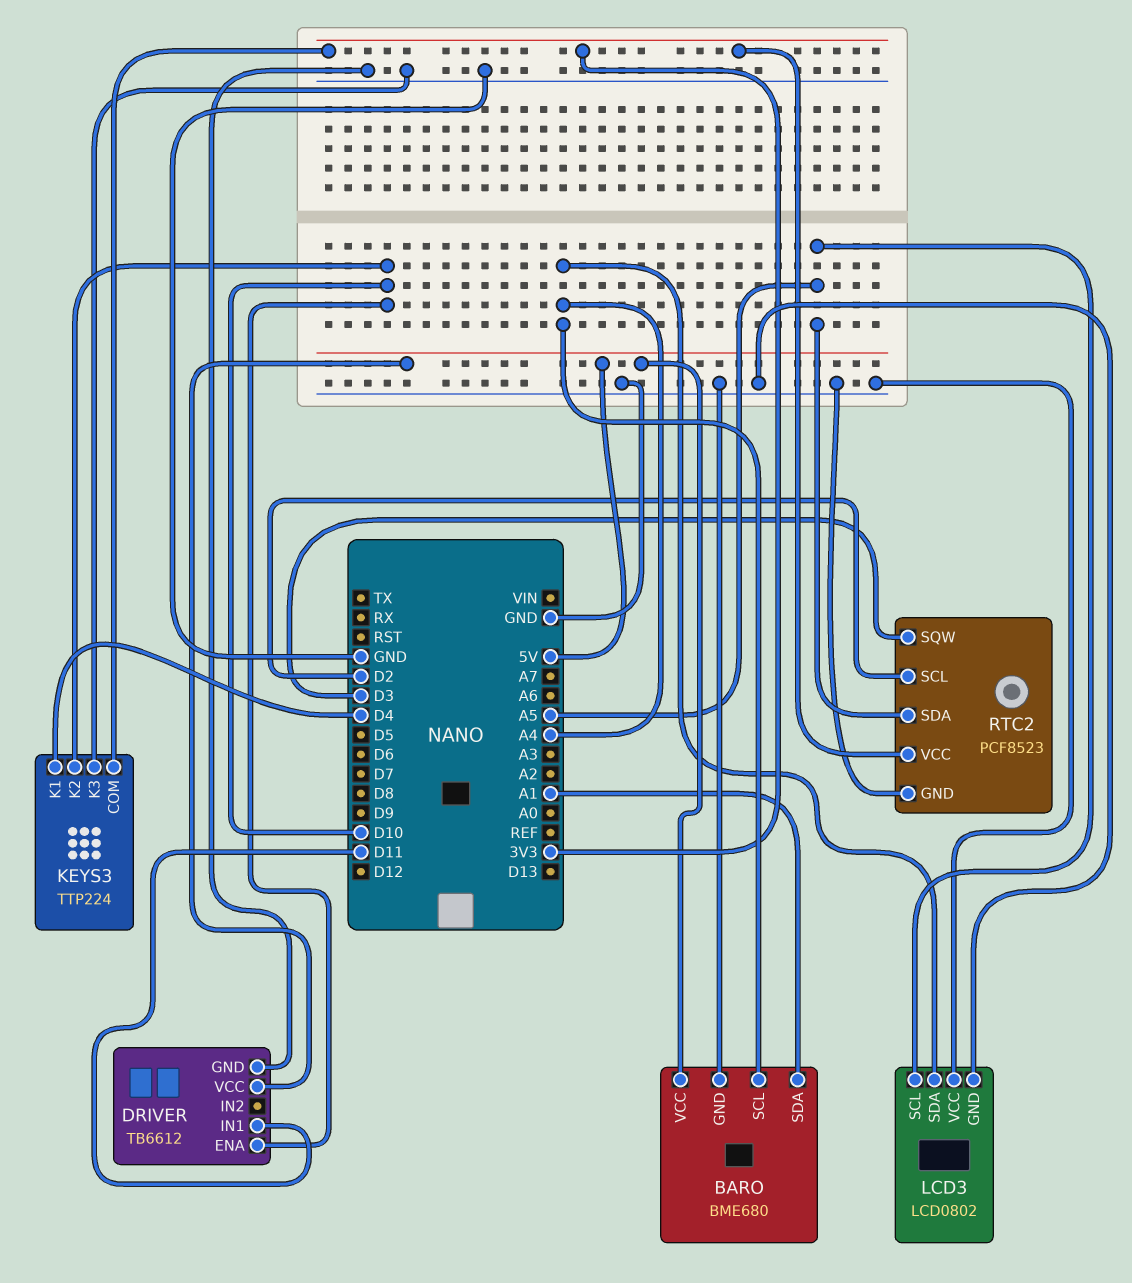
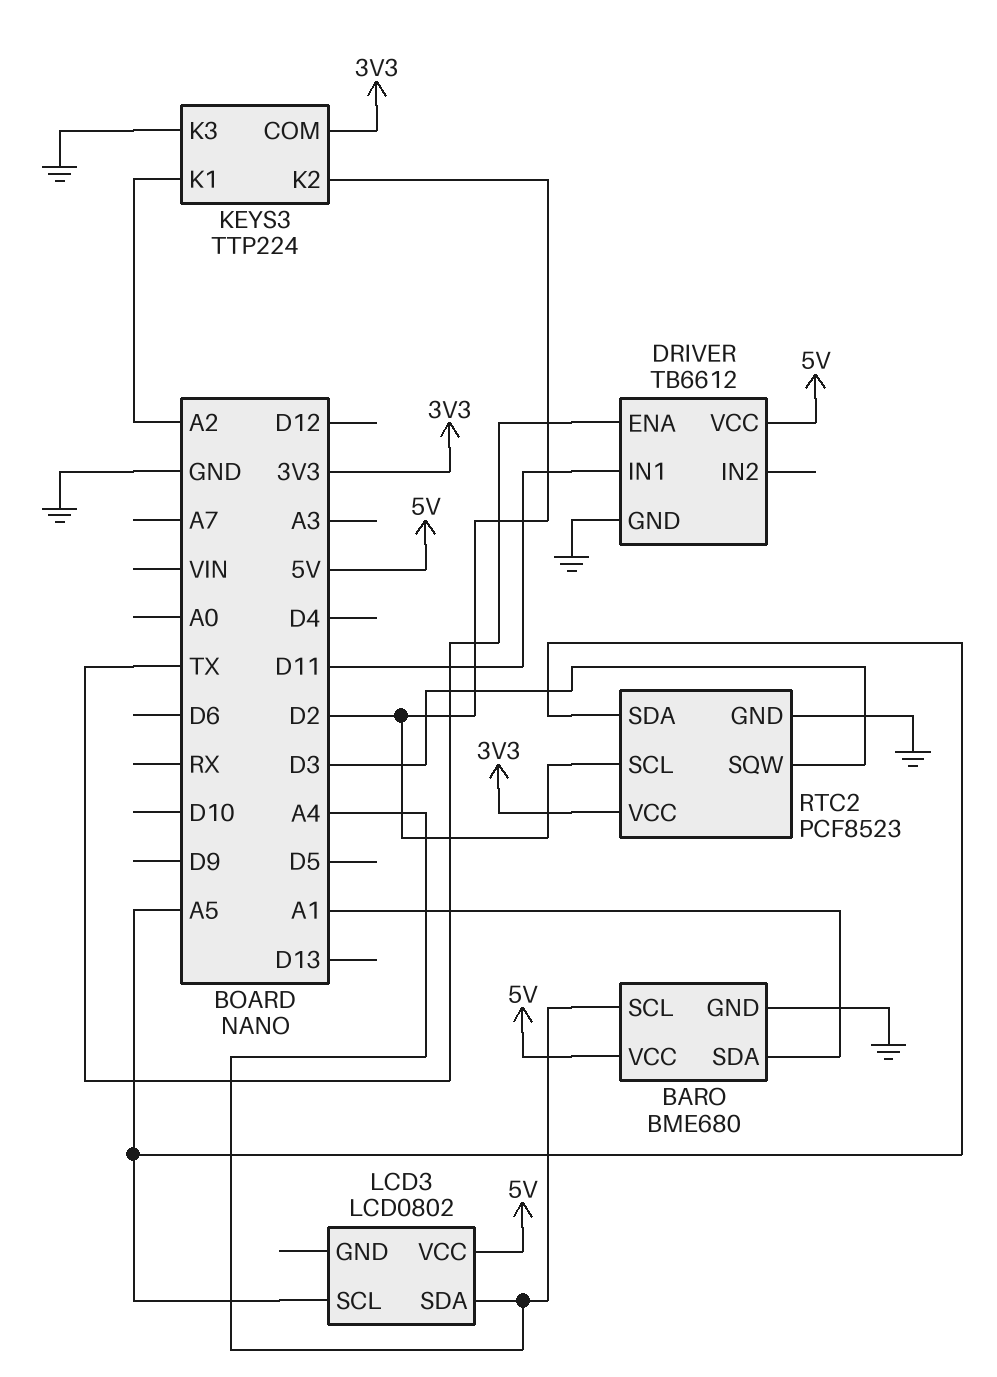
DRIVER pin ENA: D10 -> TX
KEYS3 pin K1: D4 -> A2
KEYS3 pin K2: D10 -> D2
LCD3 pin GND: GND -> none
LCD3 pin VCC: GND -> 5V

